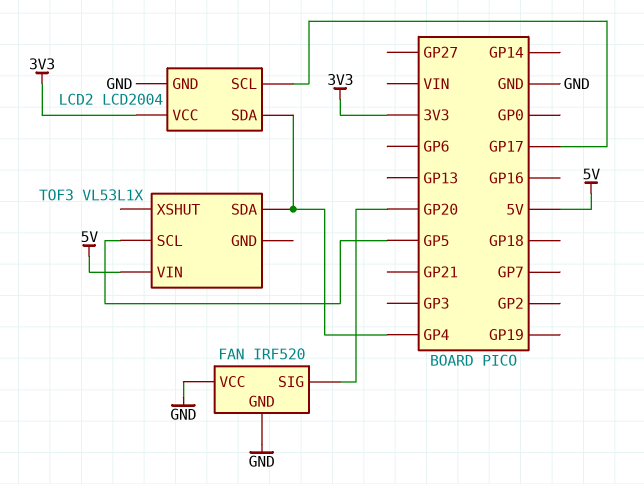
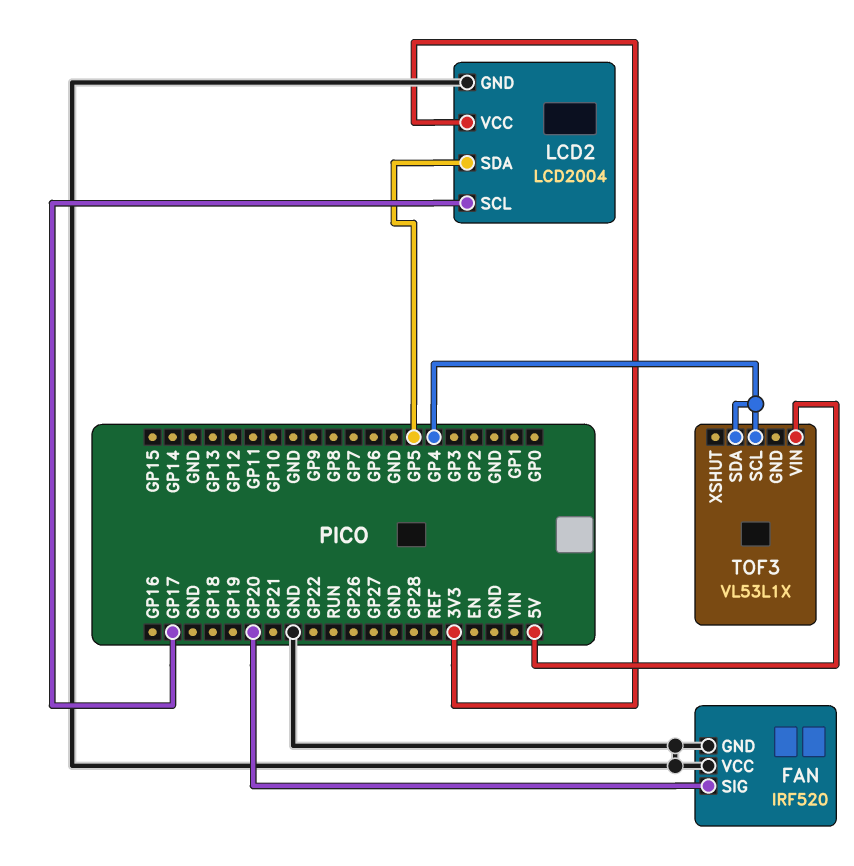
LCD2 pin SDA: GP4 -> GP5
TOF3 pin SCL: GP5 -> GP4

